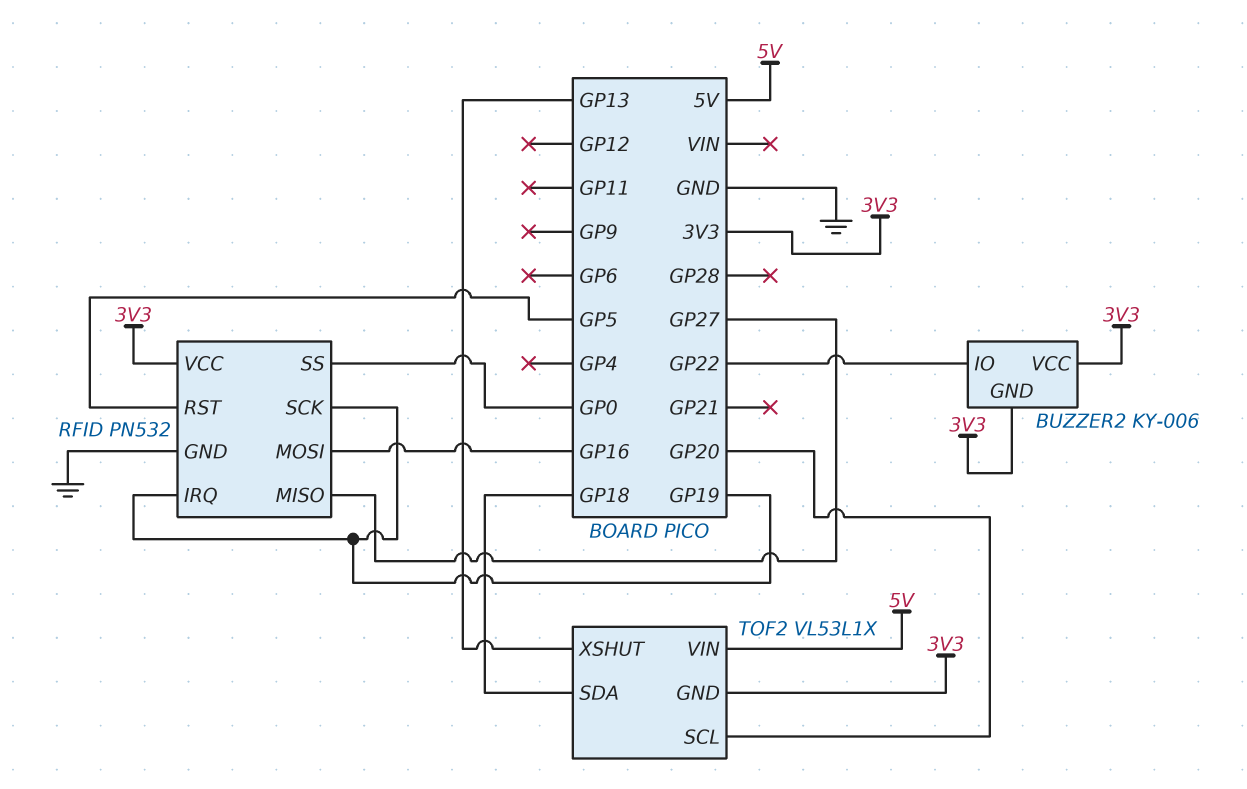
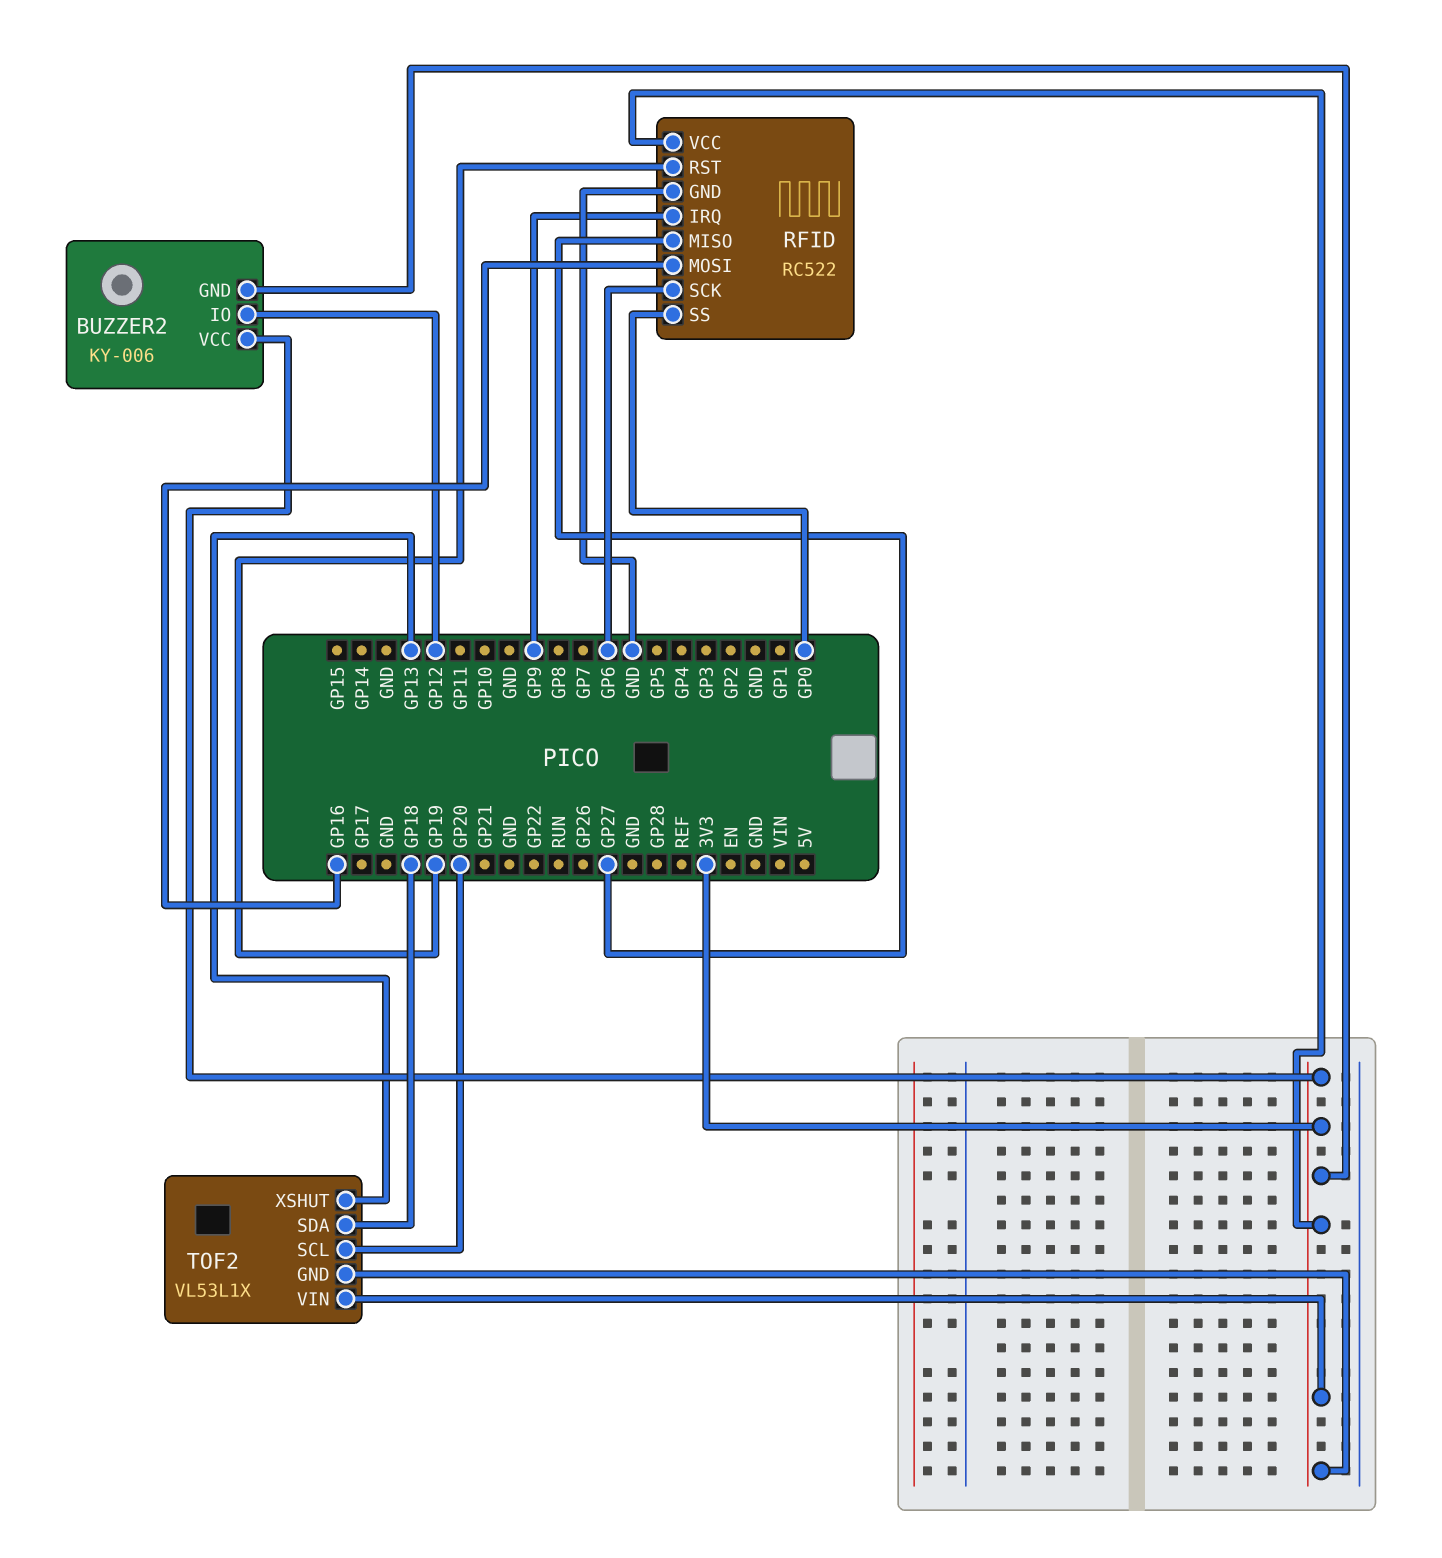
BUZZER2 pin IO: GP22 -> GP12
RFID: PN532 -> RC522
RFID pin IRQ: GP19 -> GP9
RFID pin RST: GP5 -> GP19
RFID pin SCK: GP19 -> GP6
TOF2 pin VIN: 5V -> 3V3

